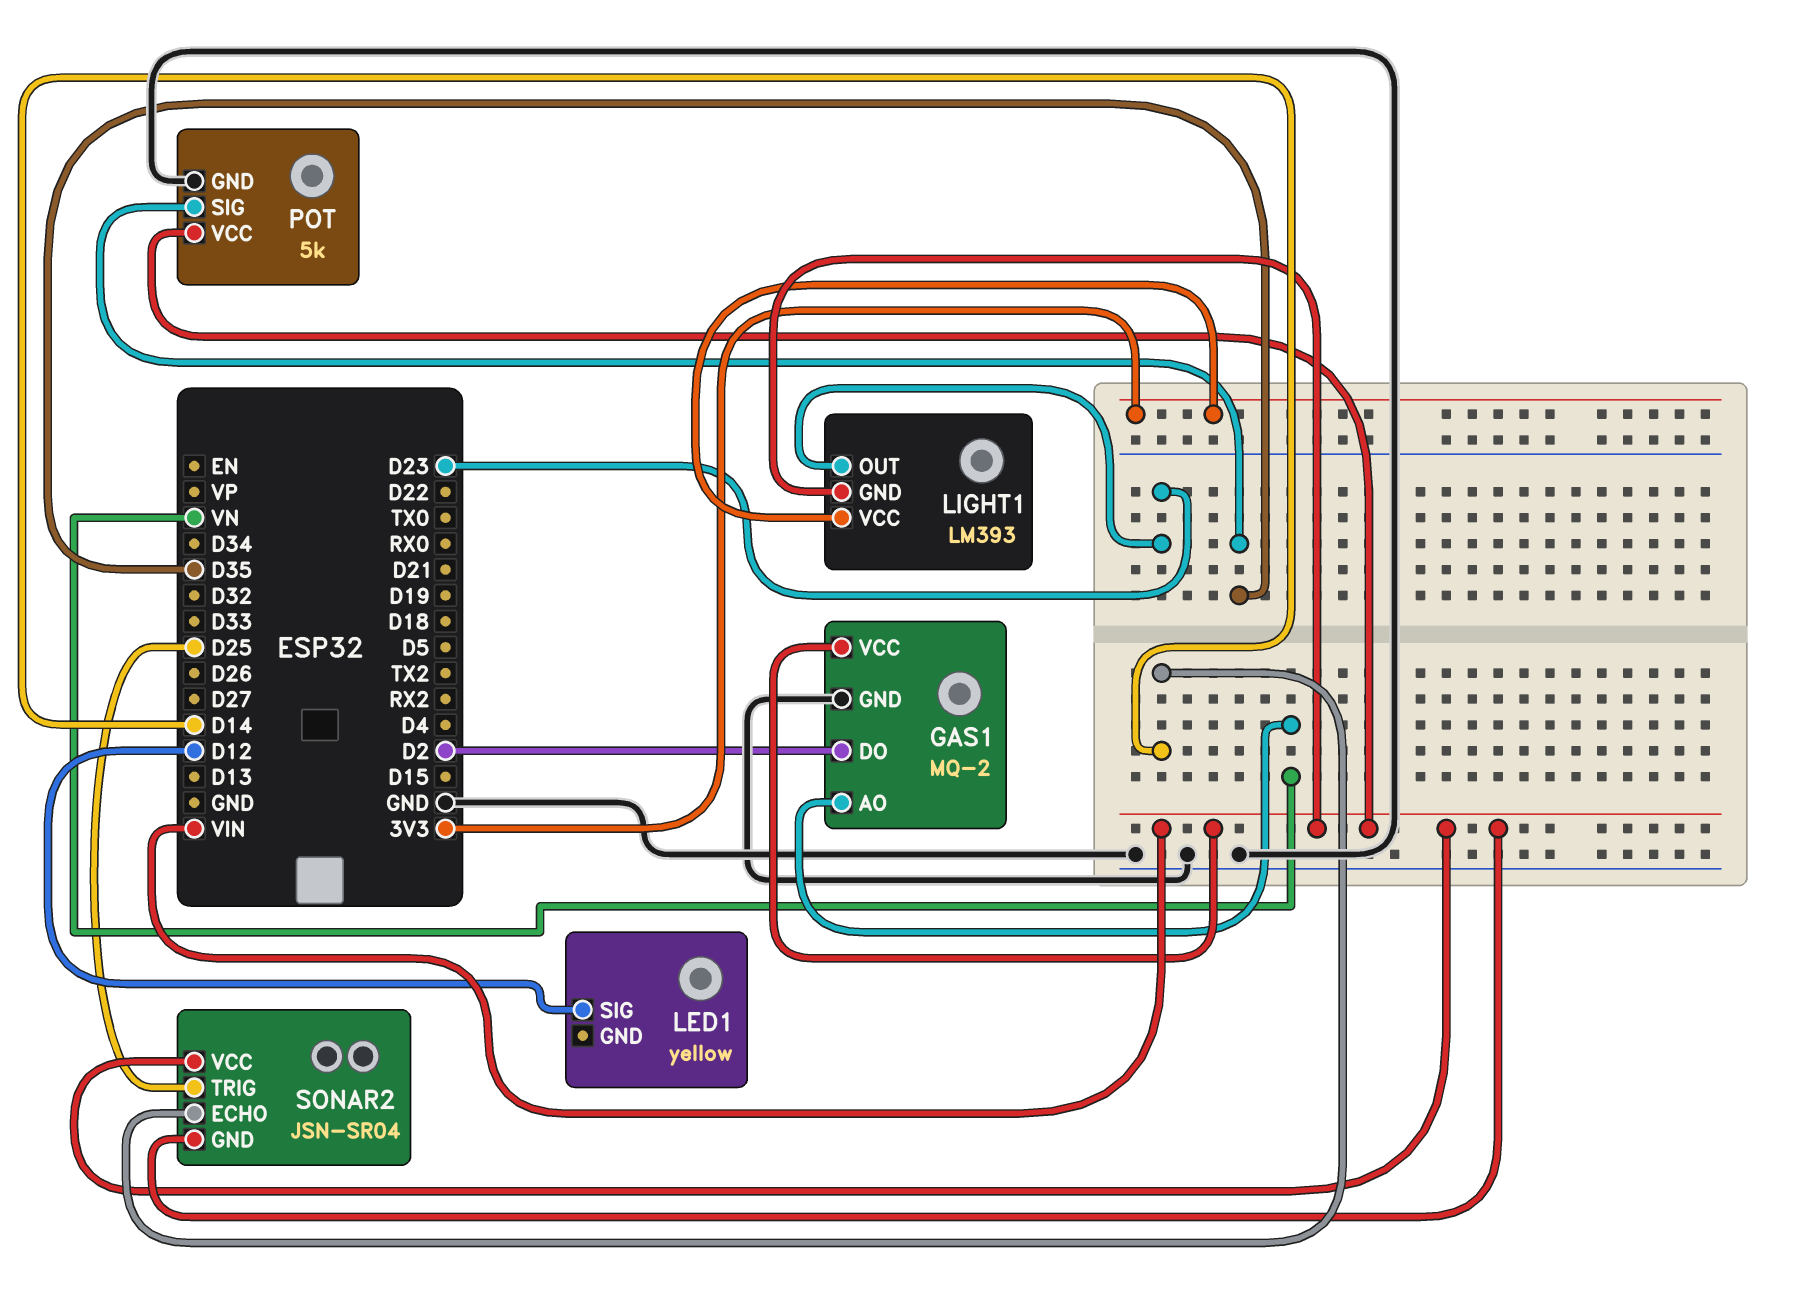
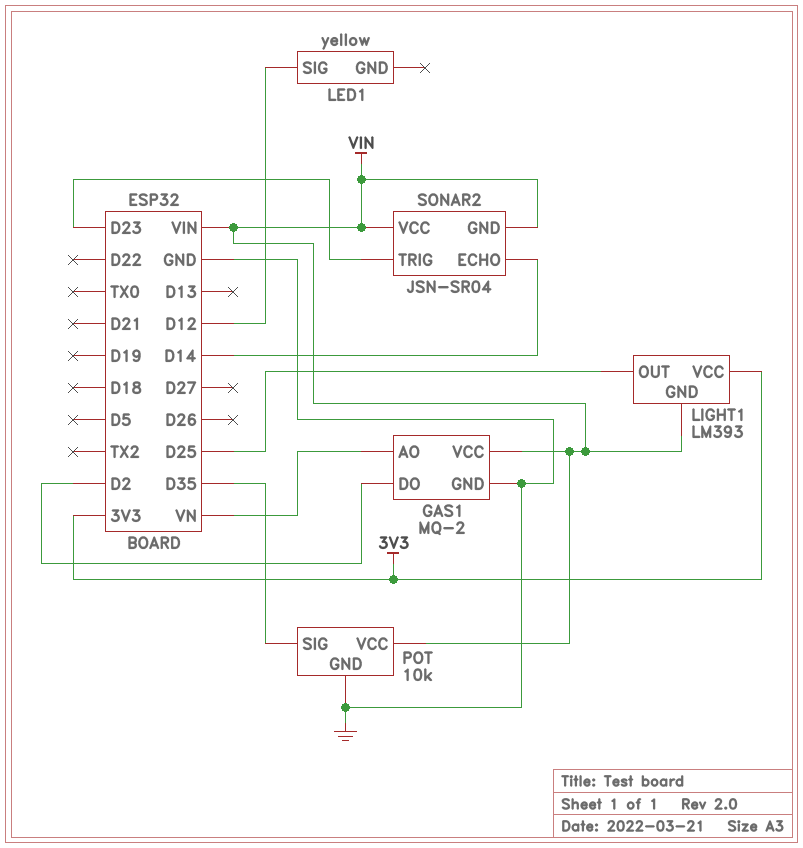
LIGHT1 pin OUT: D23 -> D25
POT: 5k -> 10k
SONAR2 pin TRIG: D25 -> D23

